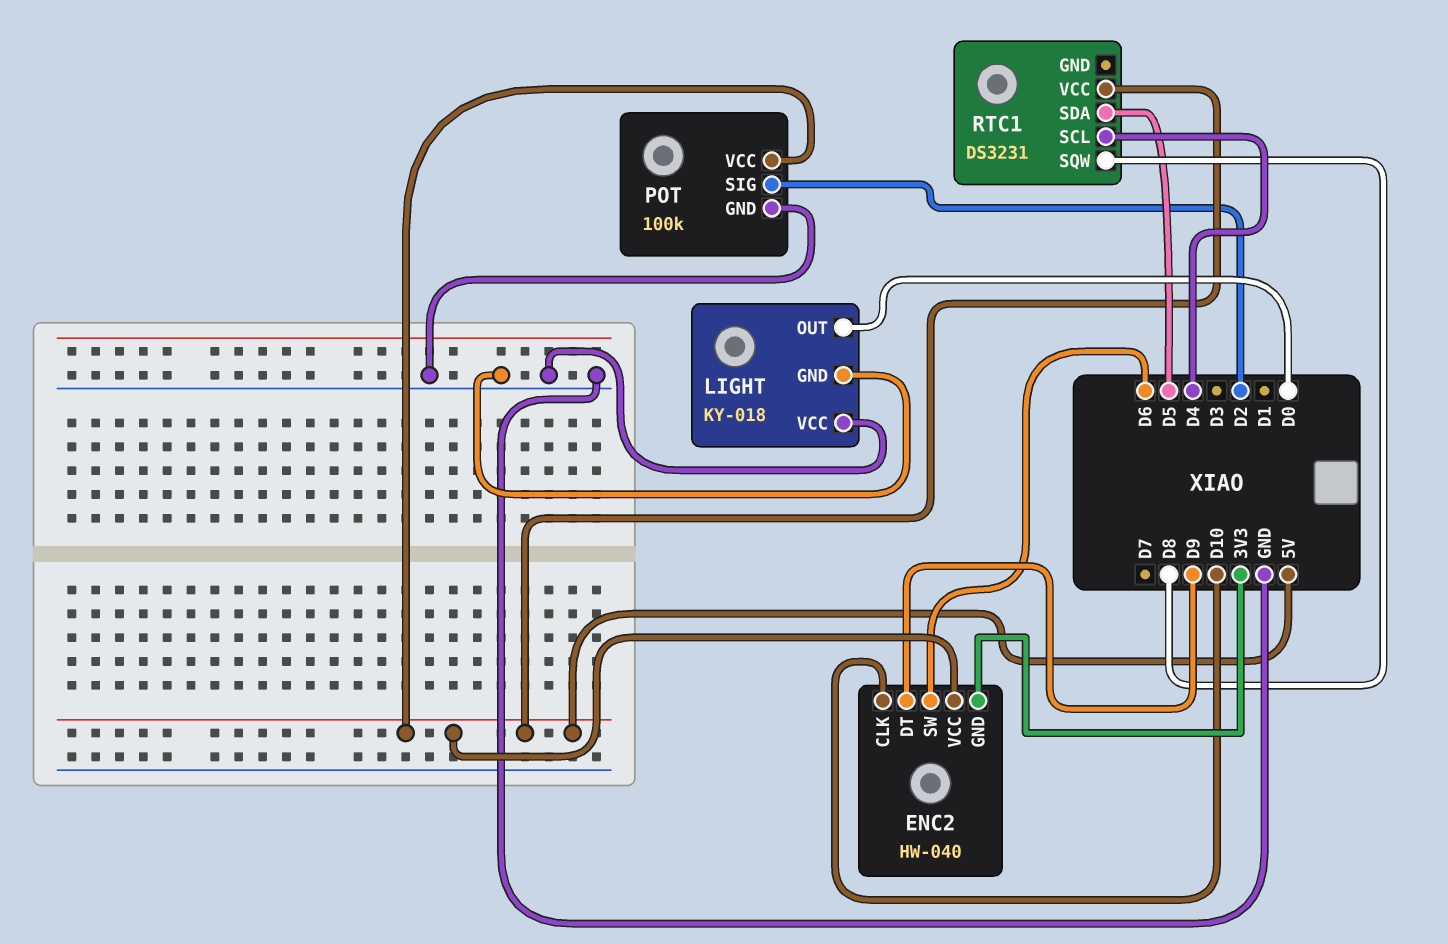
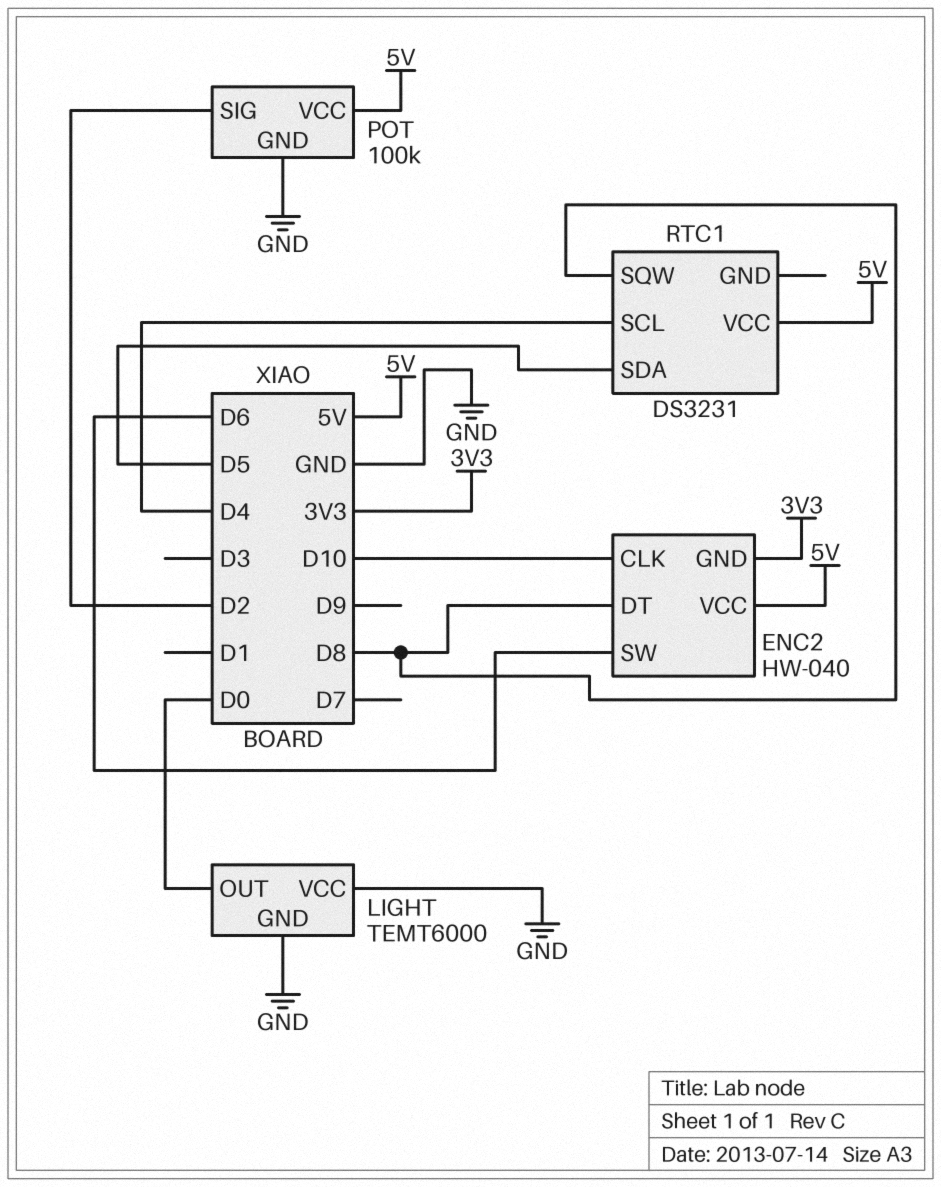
ENC2 pin DT: D9 -> D8
LIGHT: KY-018 -> TEMT6000

